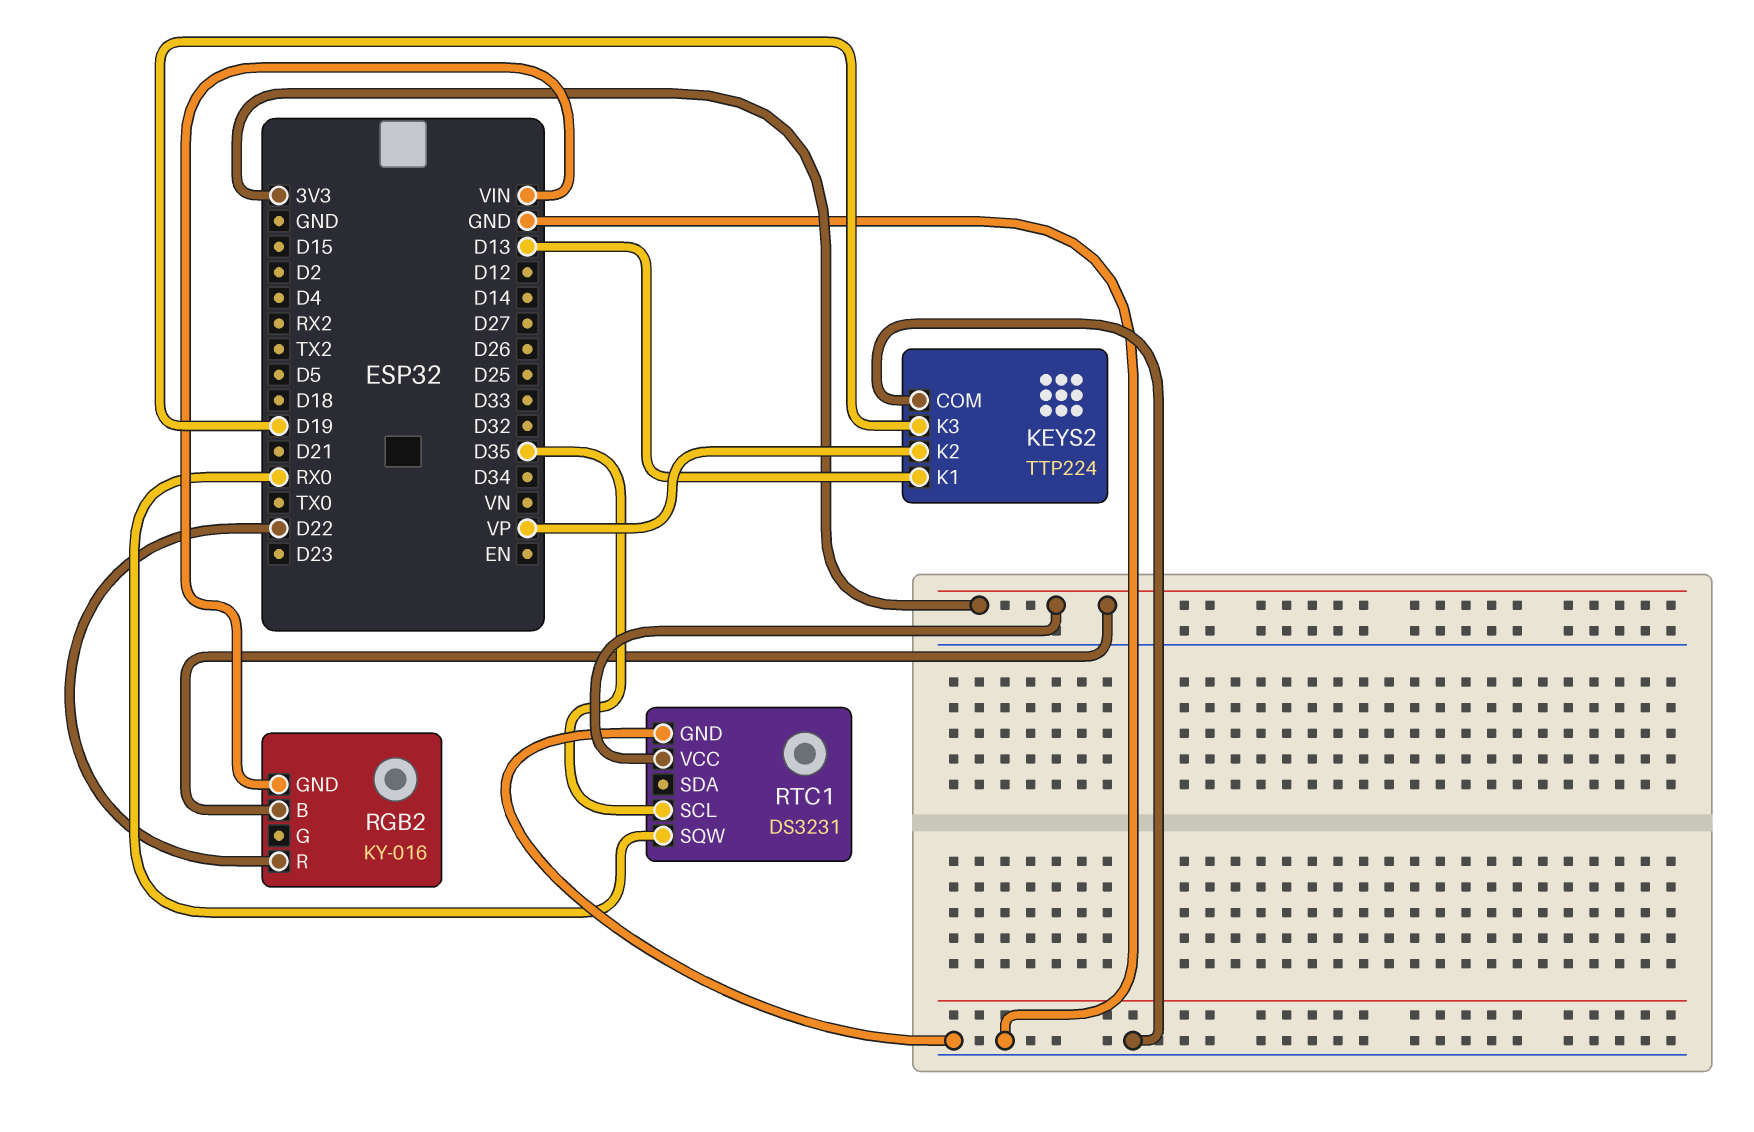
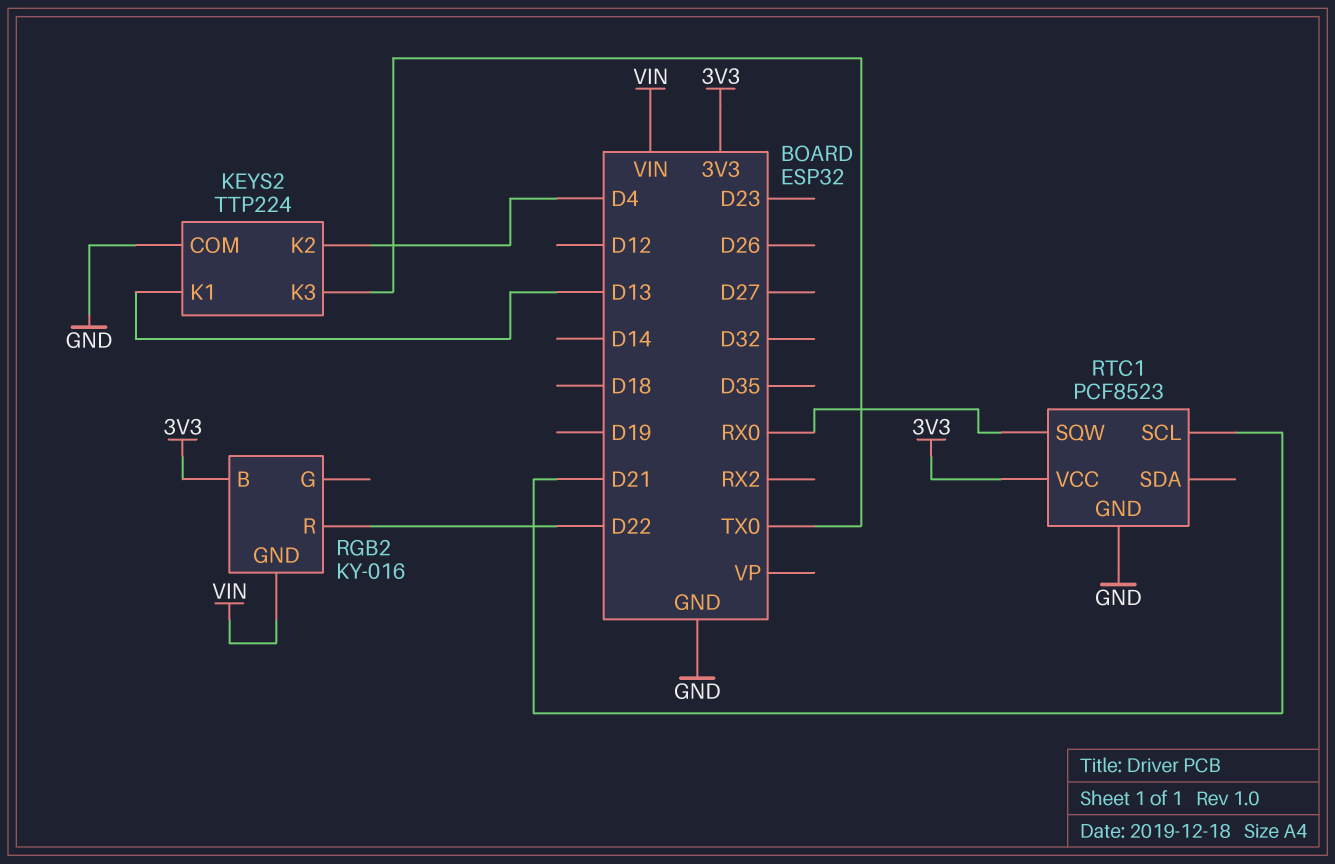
KEYS2 pin K2: VP -> D4
KEYS2 pin K3: D19 -> TX0
RTC1: DS3231 -> PCF8523
RTC1 pin SCL: D35 -> D21

